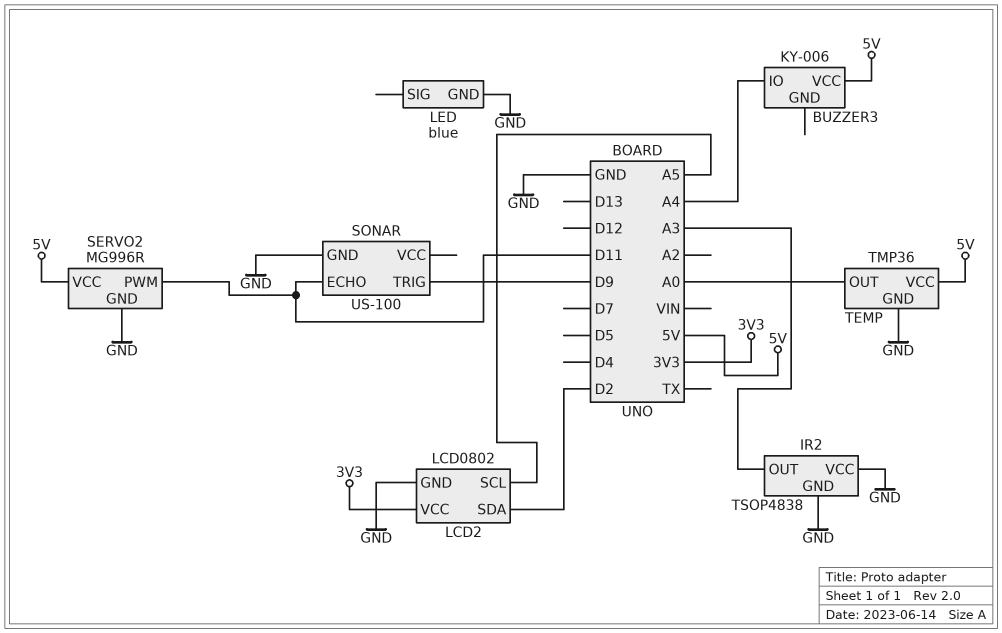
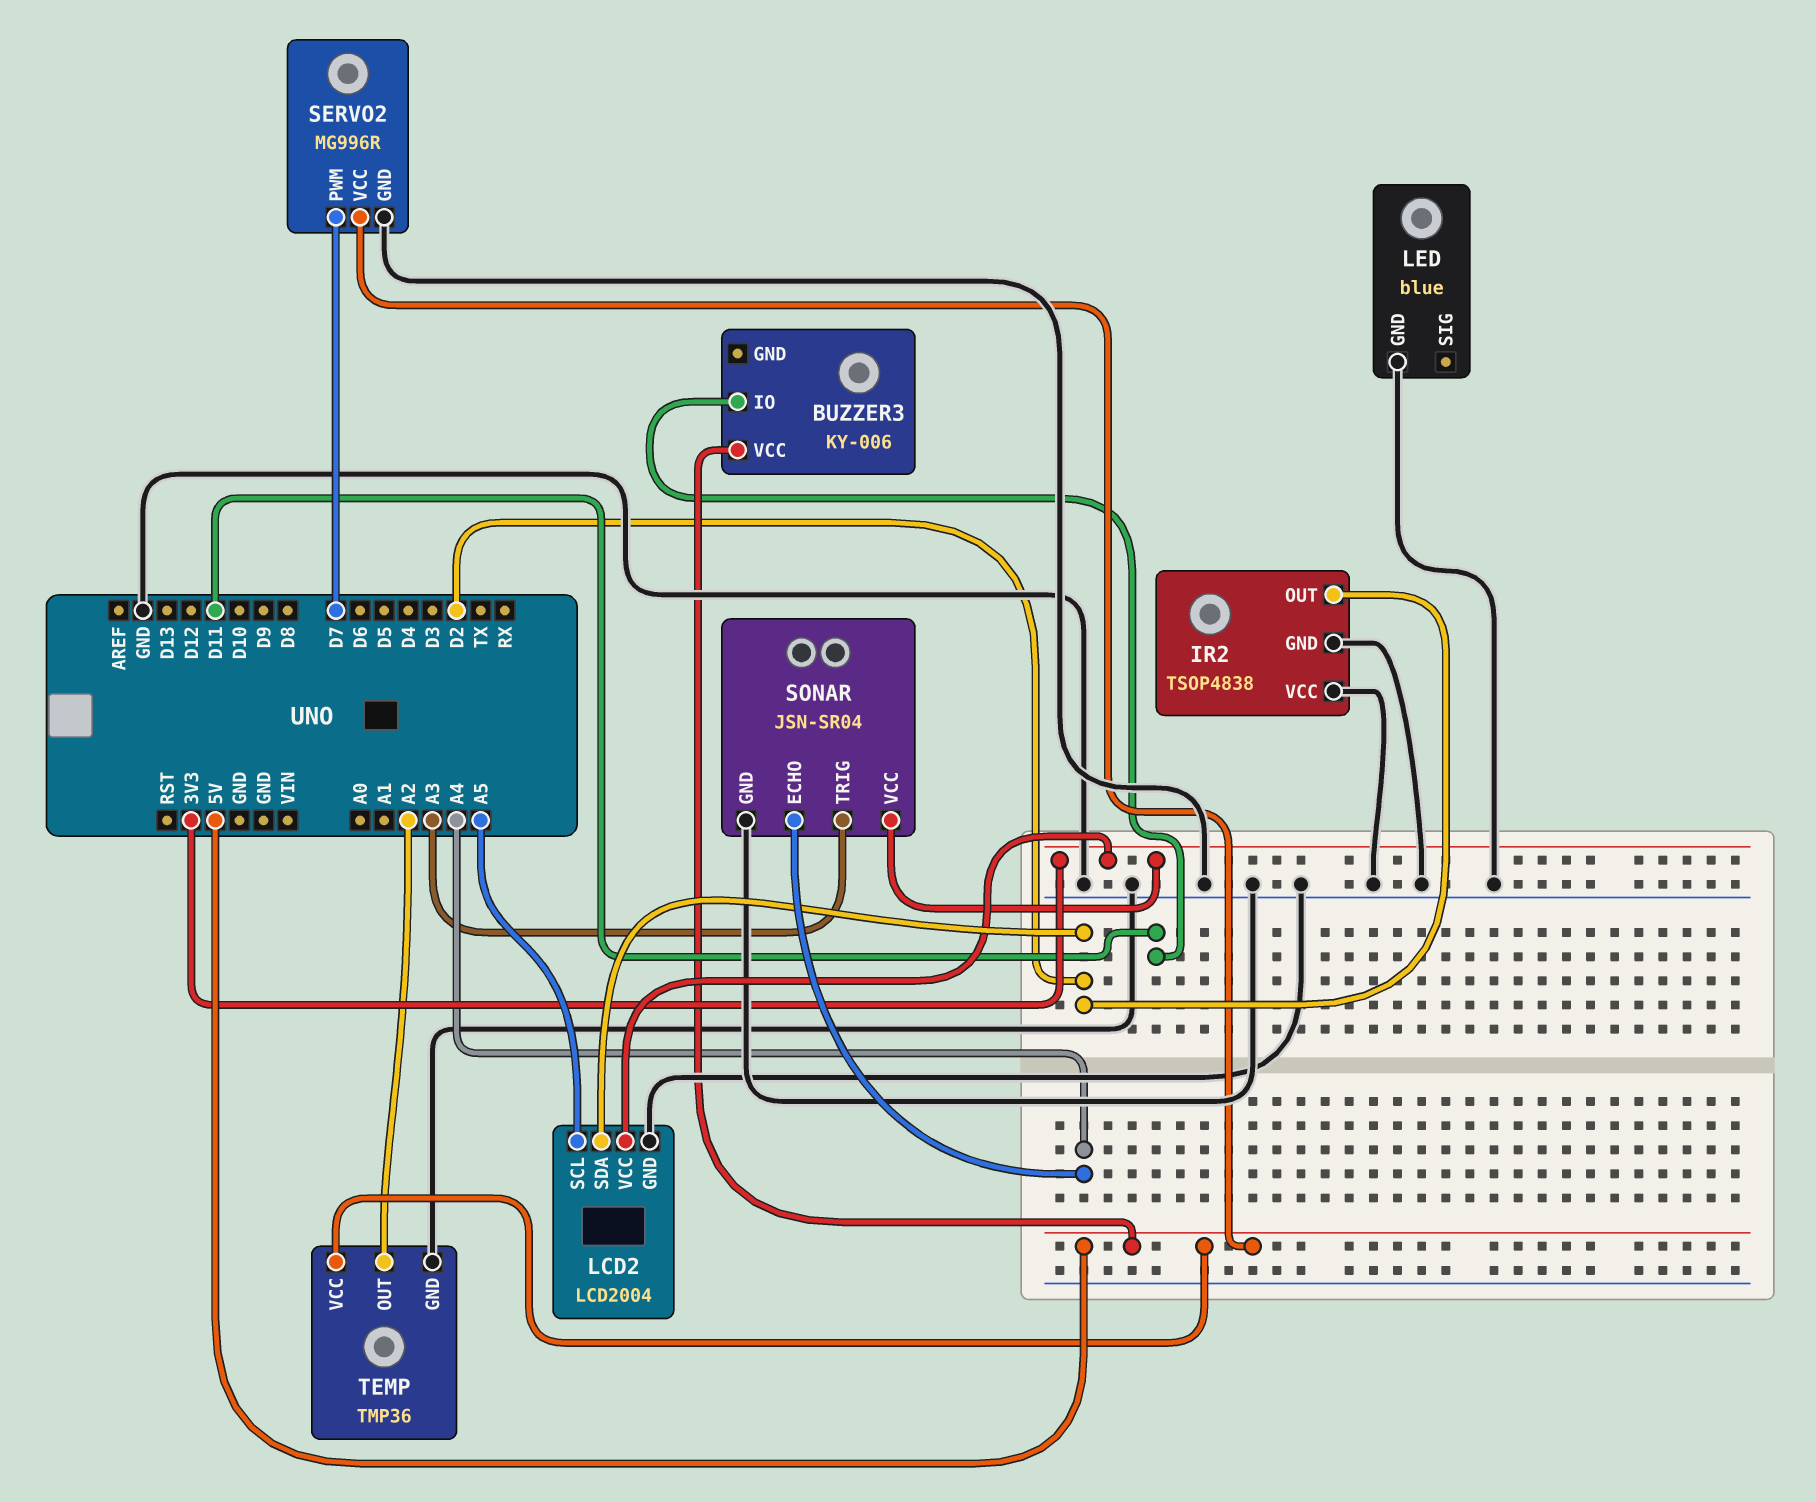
BUZZER3 pin IO: A4 -> D11
IR2 pin OUT: A3 -> D2
LCD2: LCD0802 -> LCD2004
SERVO2 pin PWM: D11 -> D7
SONAR: US-100 -> JSN-SR04
SONAR pin ECHO: D11 -> A4
SONAR pin TRIG: D9 -> A3
SONAR pin VCC: none -> 3V3
TEMP pin OUT: A0 -> A2

